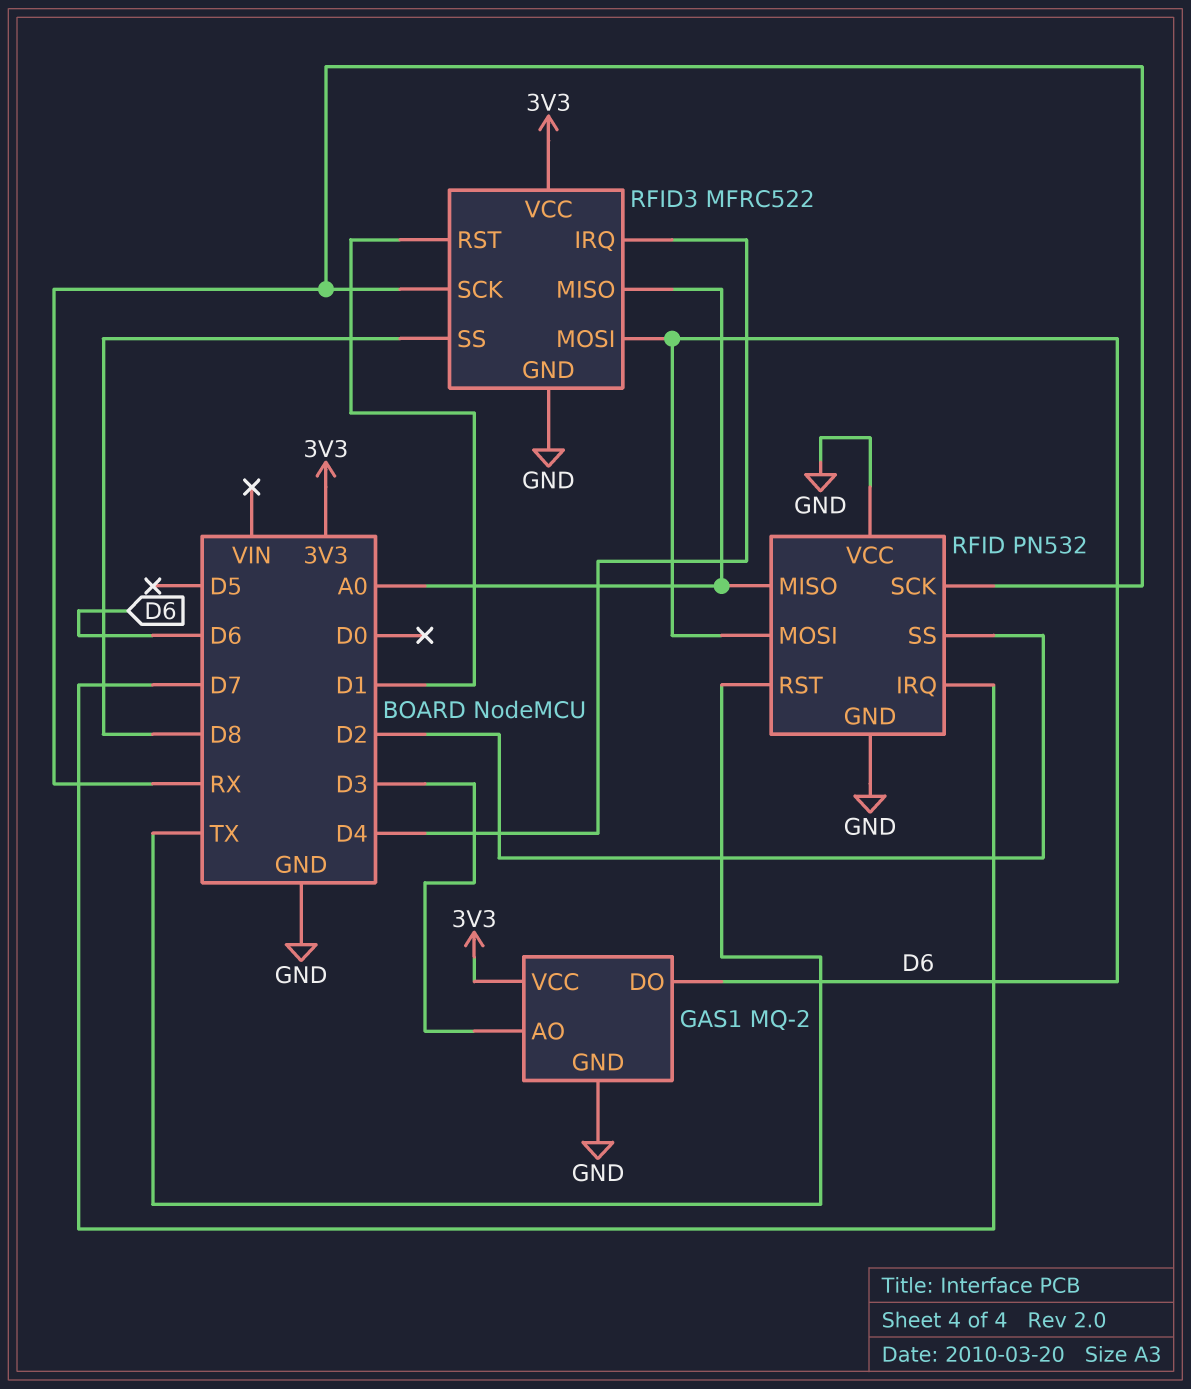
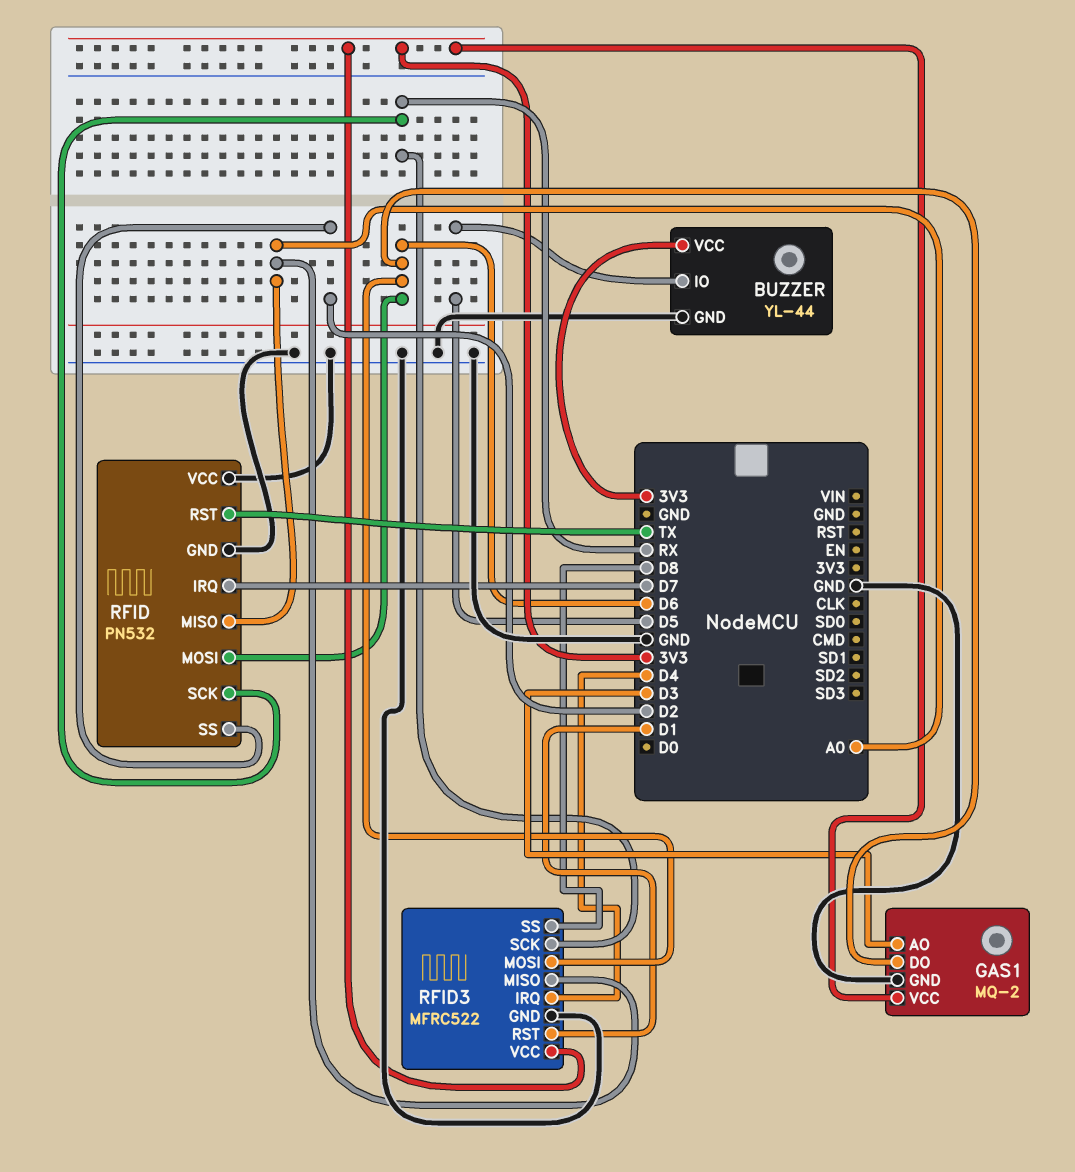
BUZZER: none -> YL-44
BUZZER pin GND: none -> GND
BUZZER pin IO: none -> D5
BUZZER pin VCC: none -> 3V3

